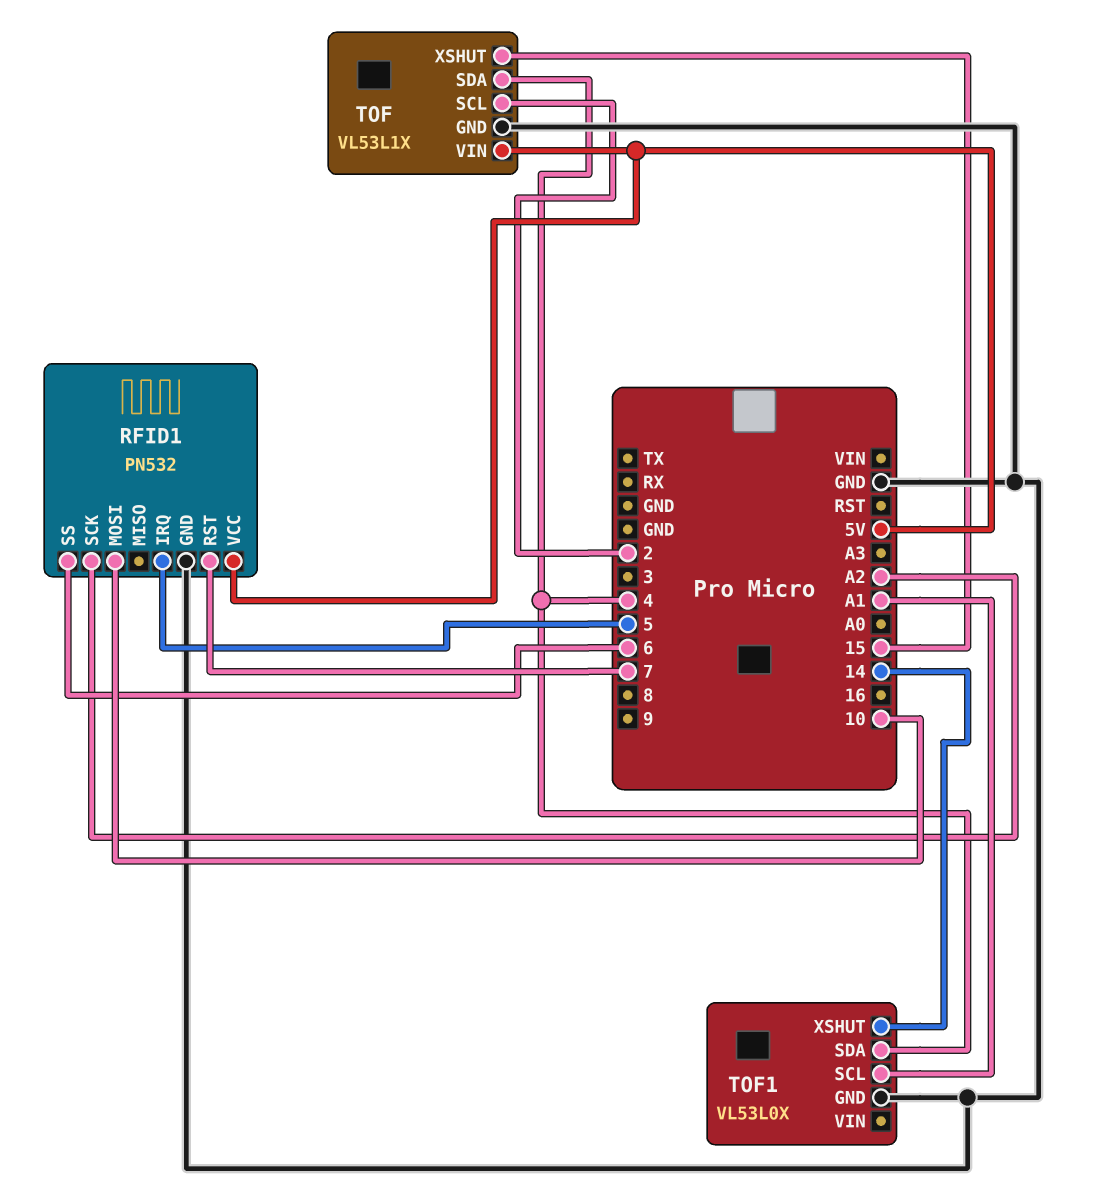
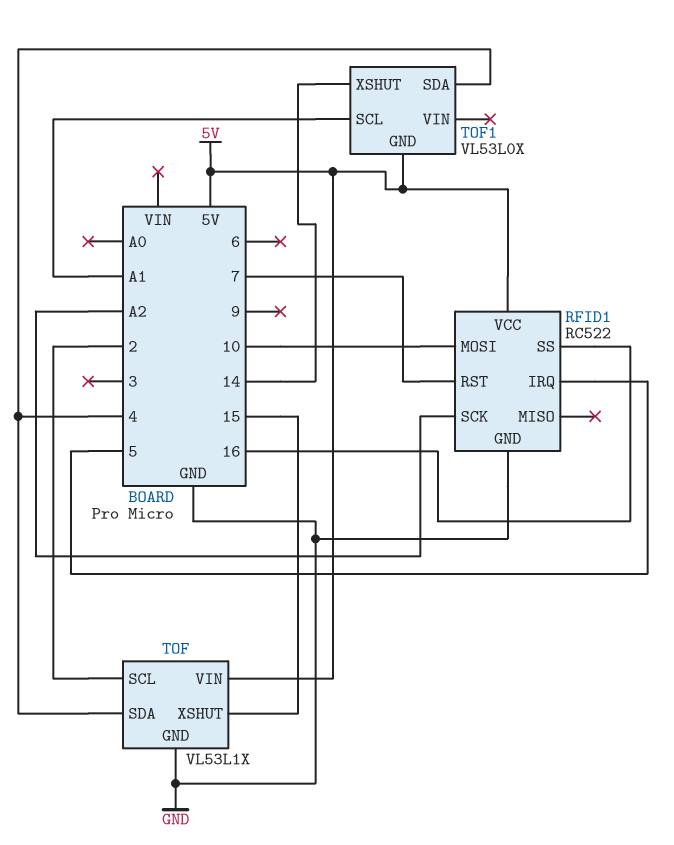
RFID1: PN532 -> RC522
RFID1 pin SS: 6 -> 16
TOF1 pin GND: GND -> 5V

